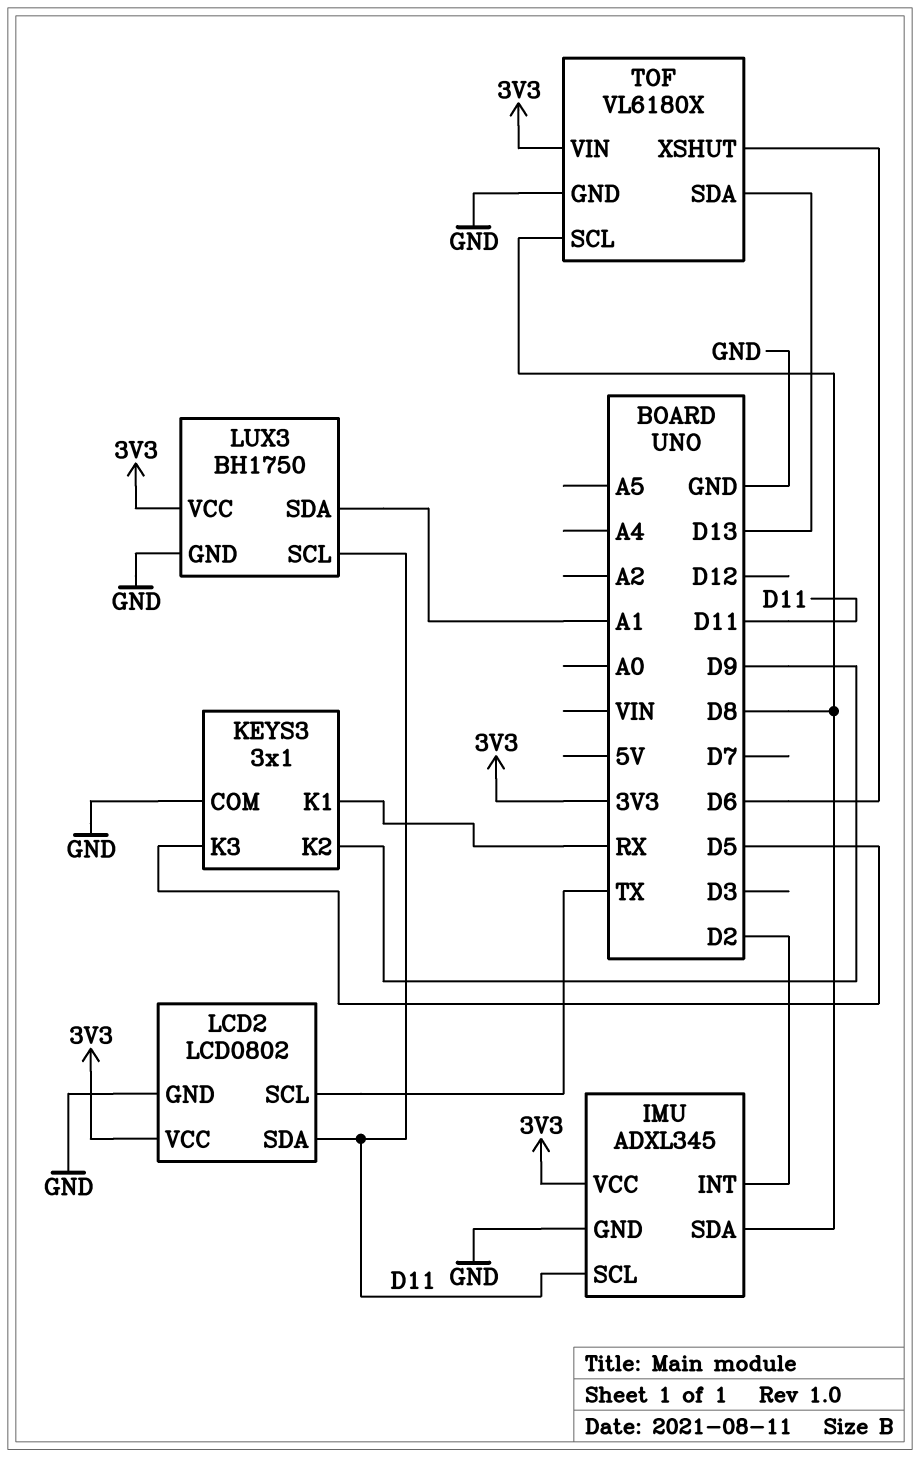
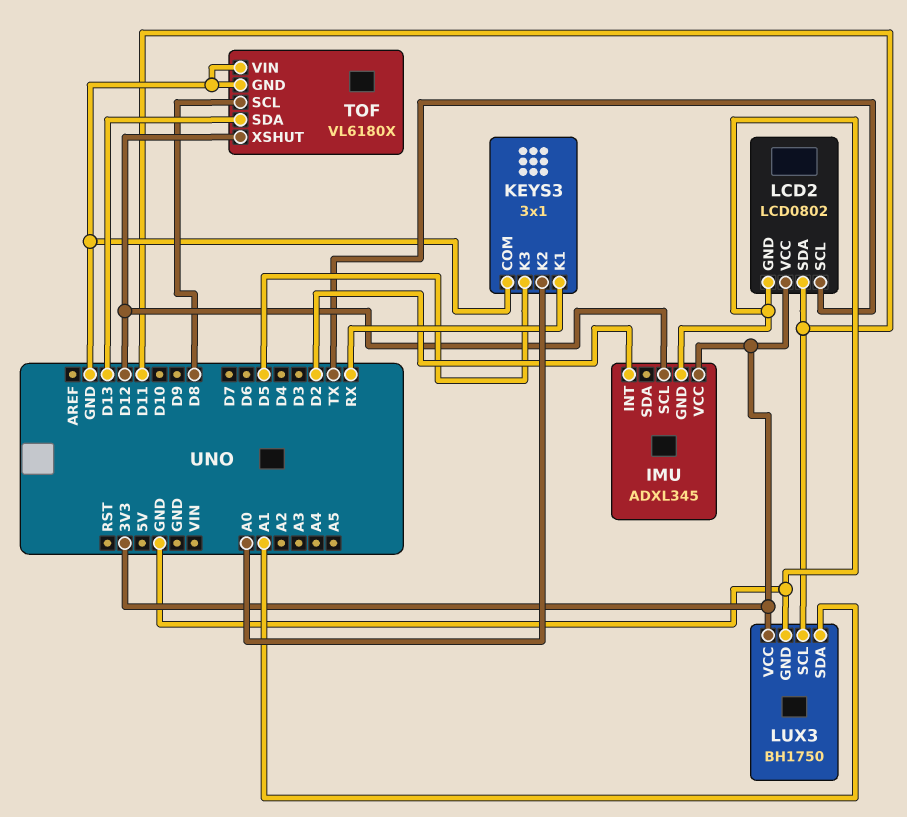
IMU pin SCL: D11 -> D12
IMU pin SDA: D8 -> none
KEYS3 pin K2: D9 -> A0
TOF pin VIN: 3V3 -> GND
TOF pin XSHUT: D6 -> D12

